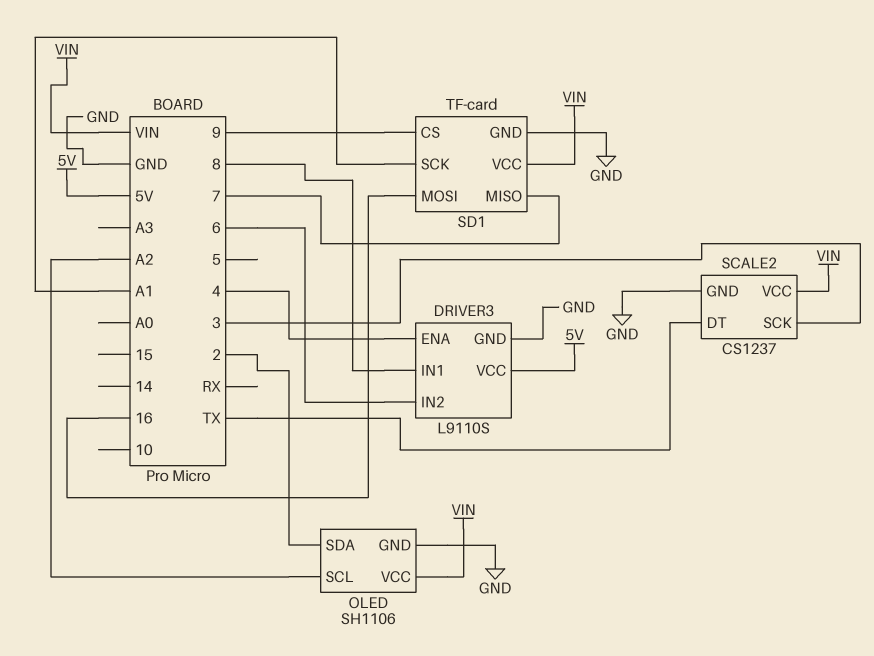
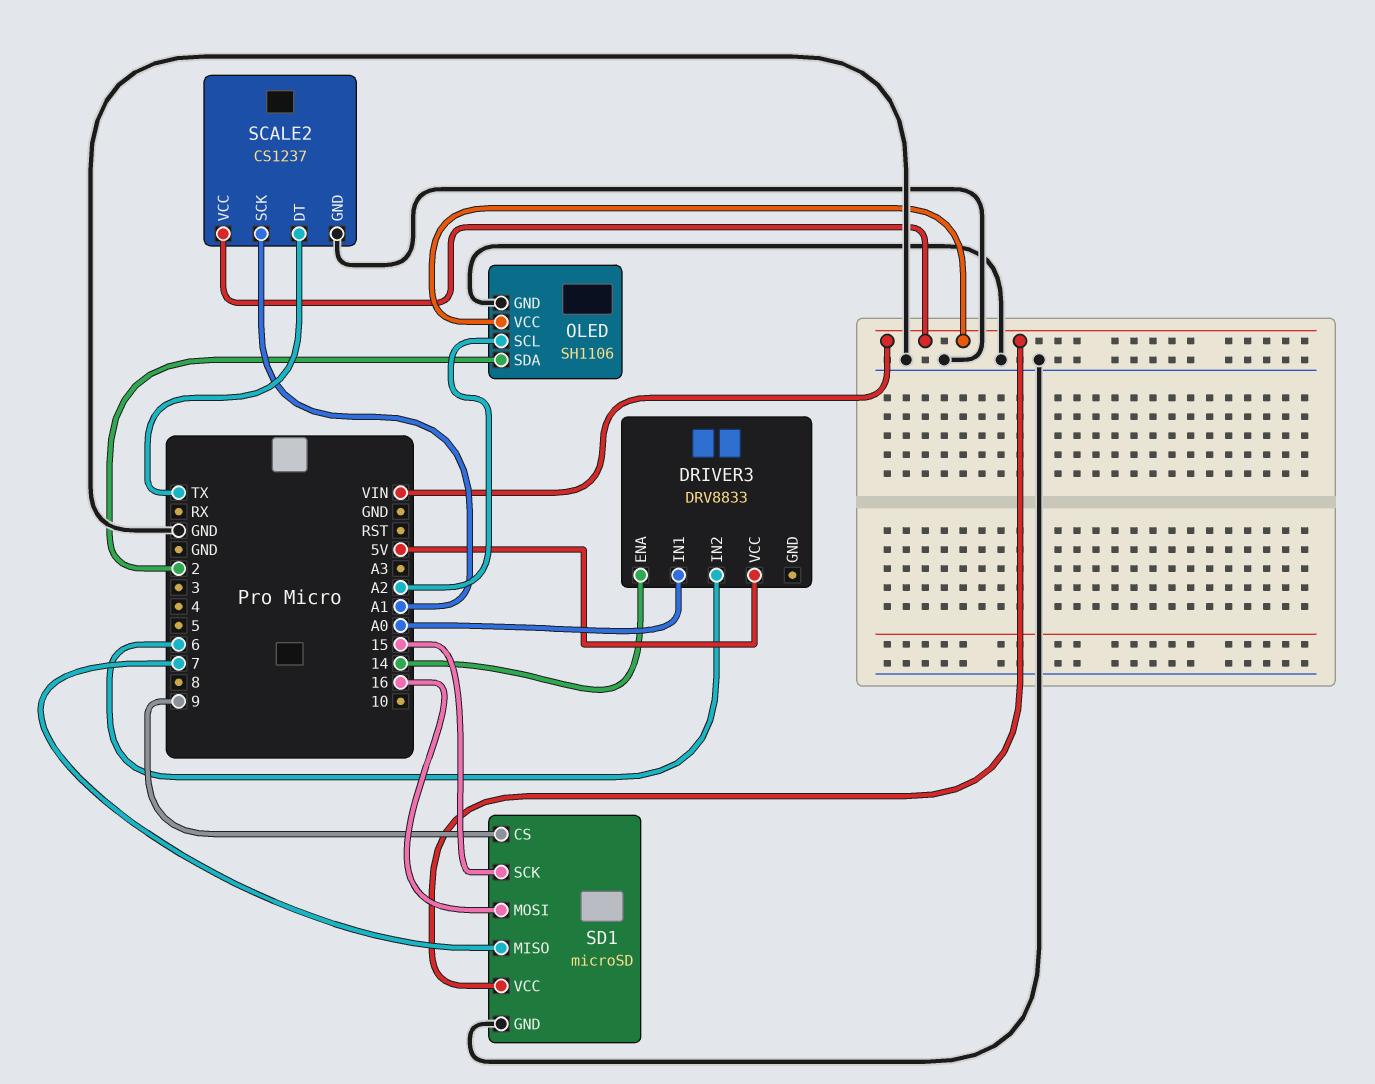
DRIVER3: L9110S -> DRV8833
DRIVER3 pin ENA: 4 -> 14
DRIVER3 pin GND: GND -> none
DRIVER3 pin IN1: 8 -> A0
SCALE2 pin SCK: 3 -> A1
SD1: TF-card -> microSD
SD1 pin SCK: A1 -> 15

